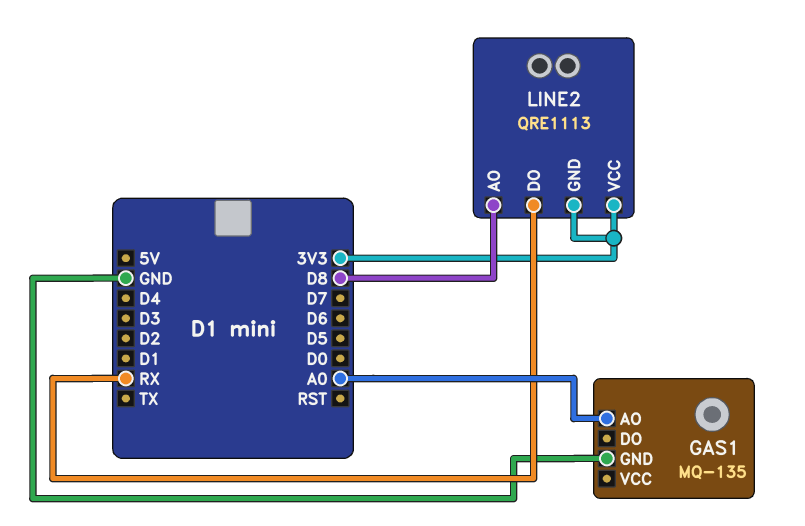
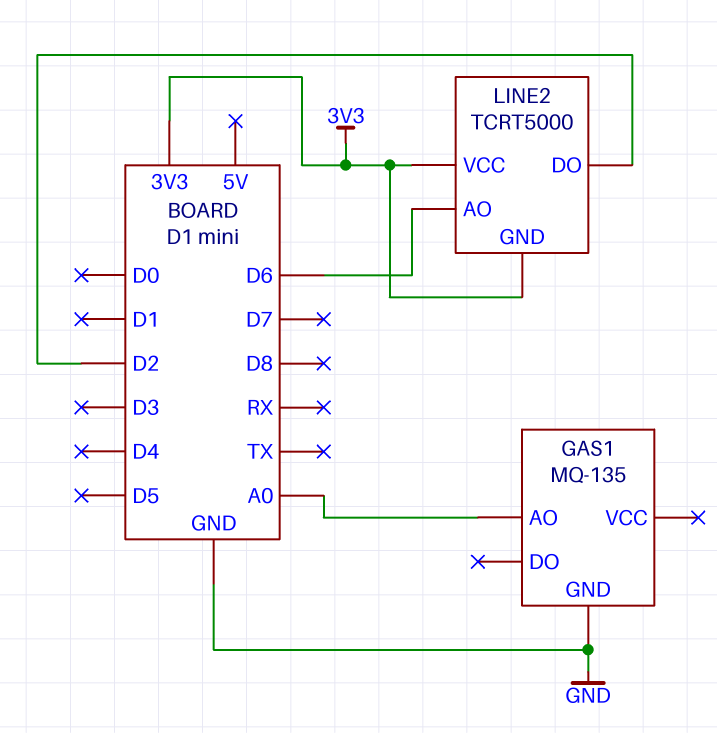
LINE2: QRE1113 -> TCRT5000
LINE2 pin AO: D8 -> D6
LINE2 pin DO: RX -> D2

